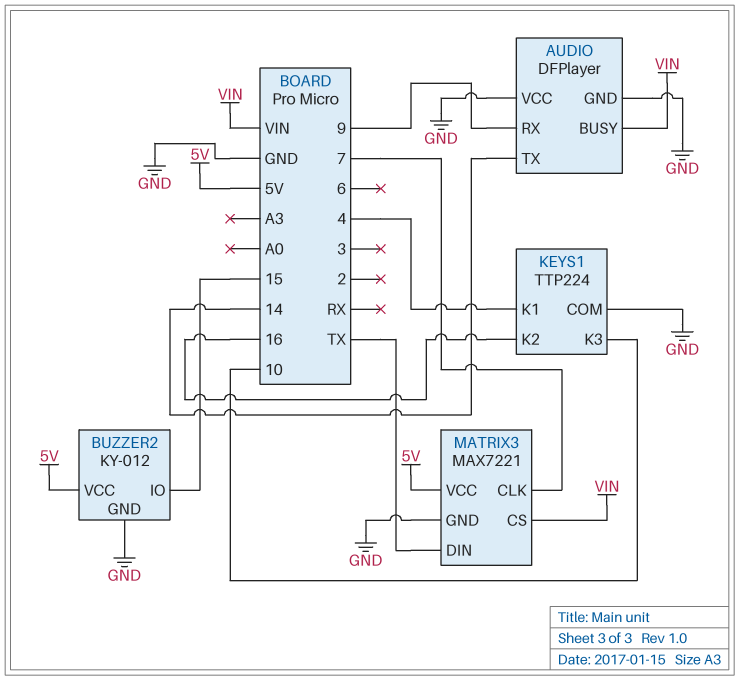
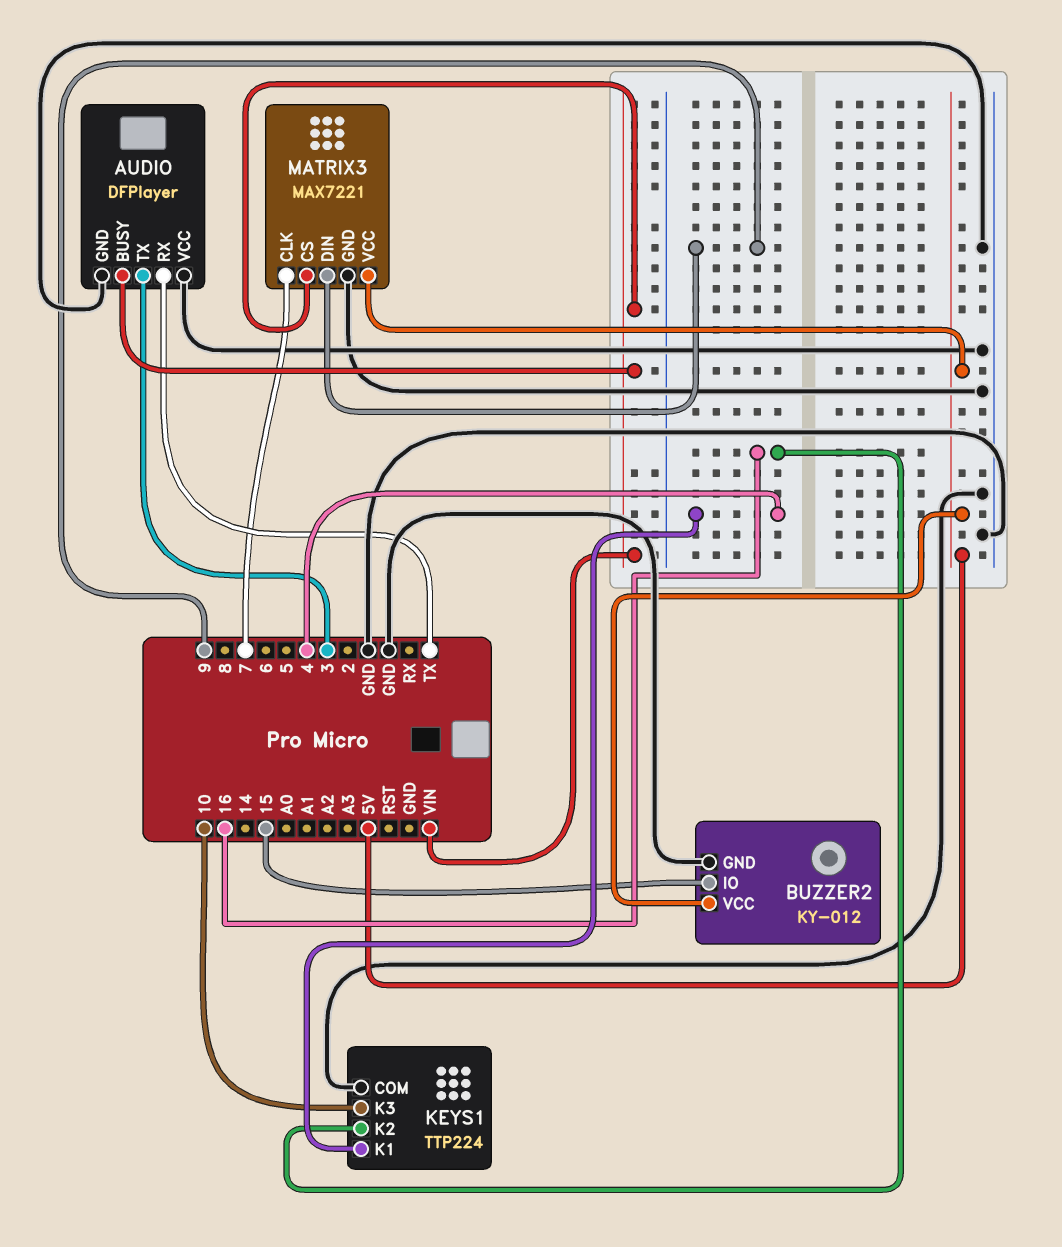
AUDIO pin RX: 9 -> TX
AUDIO pin TX: 14 -> 3
MATRIX3 pin DIN: TX -> 9

